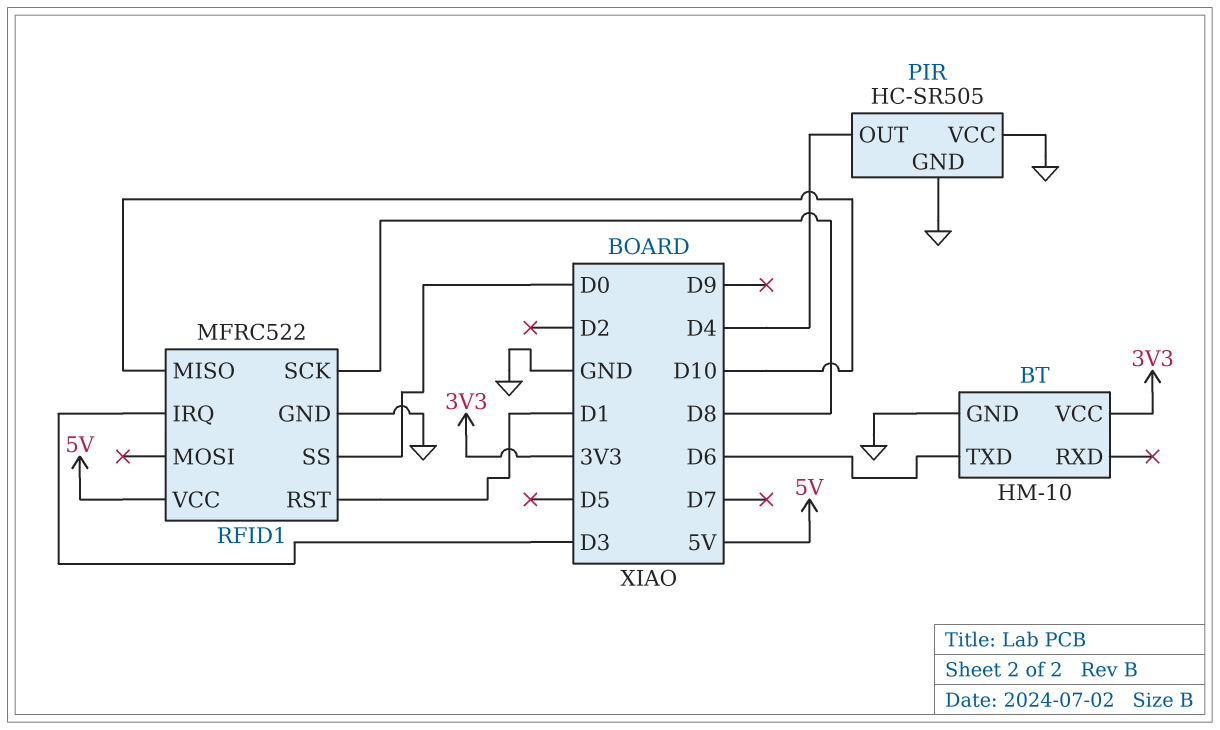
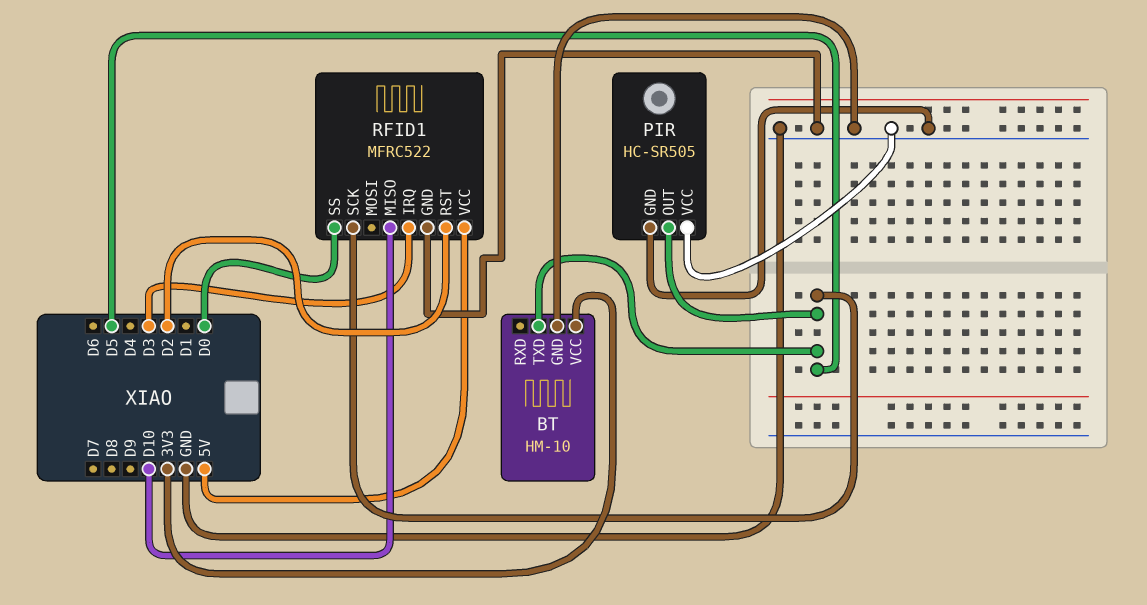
BT pin TXD: D6 -> D5
PIR pin OUT: D4 -> D5
RFID1 pin RST: D1 -> D2
RFID1 pin SCK: D8 -> D5

